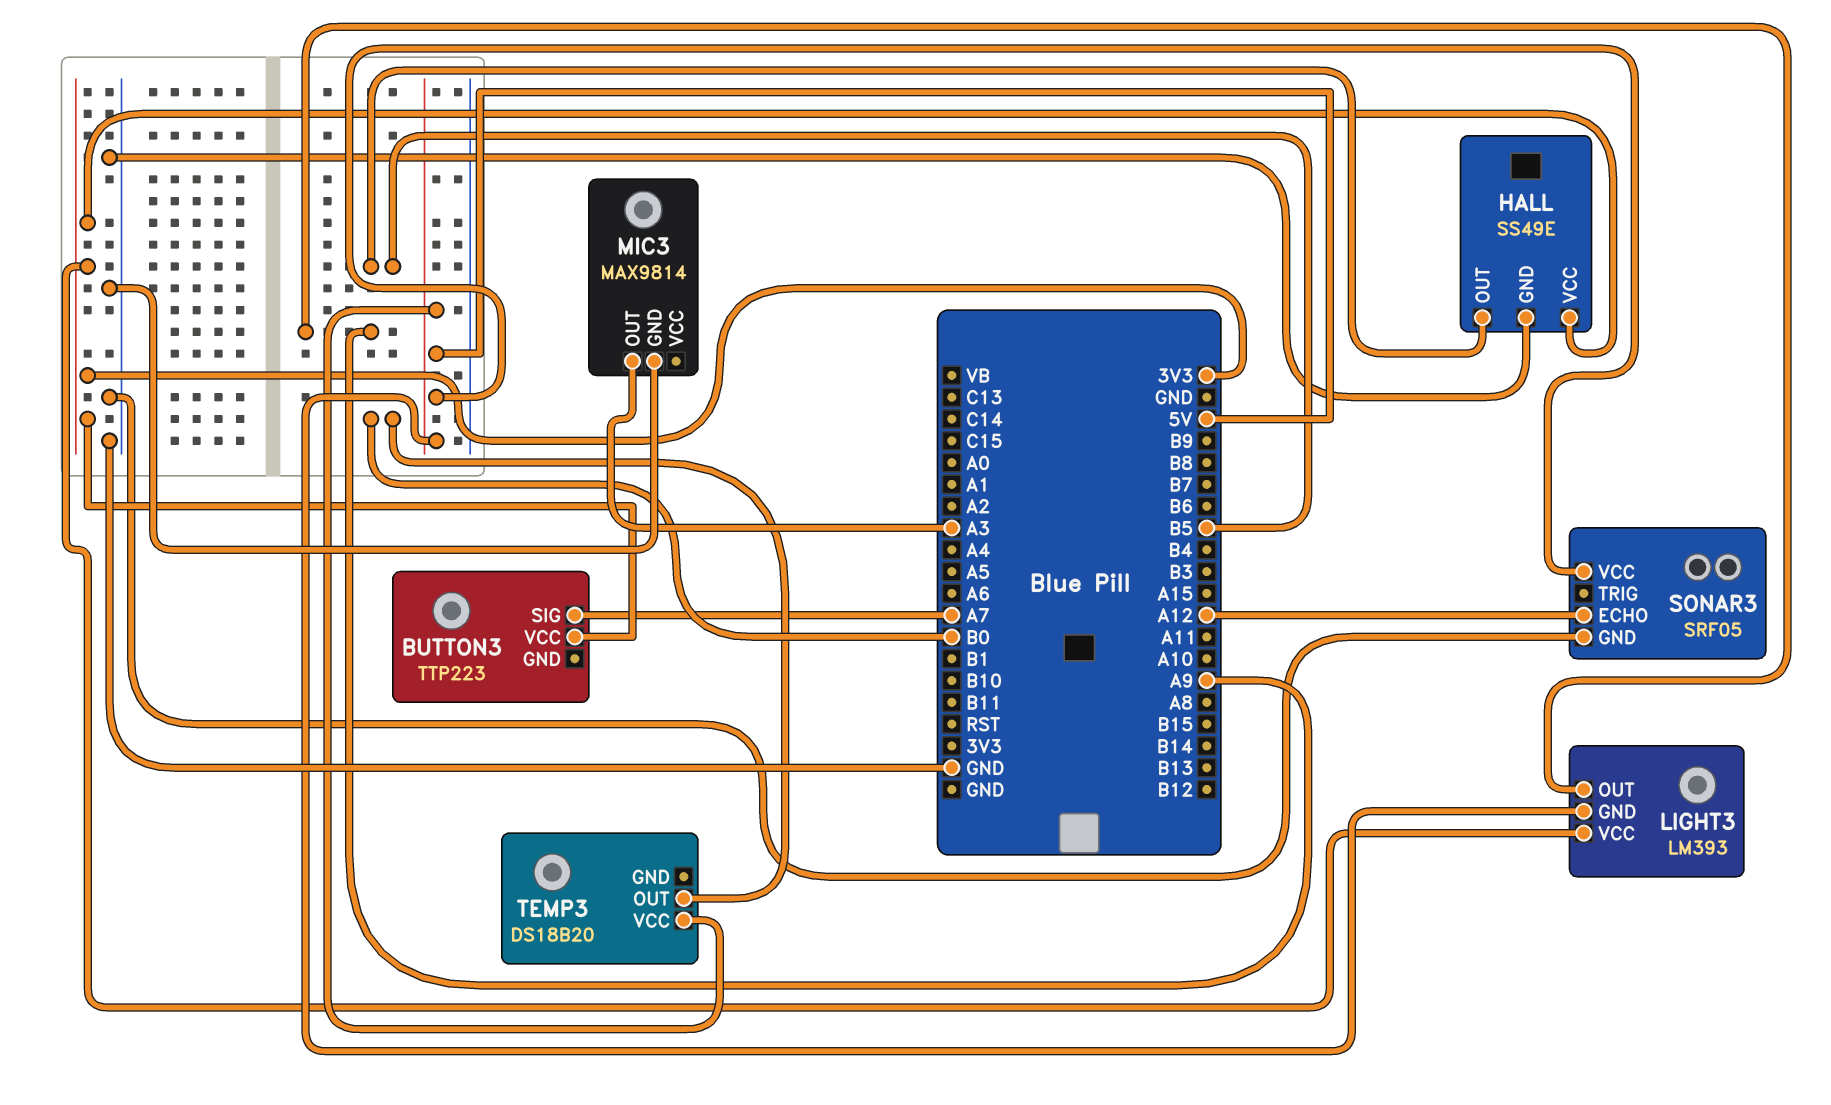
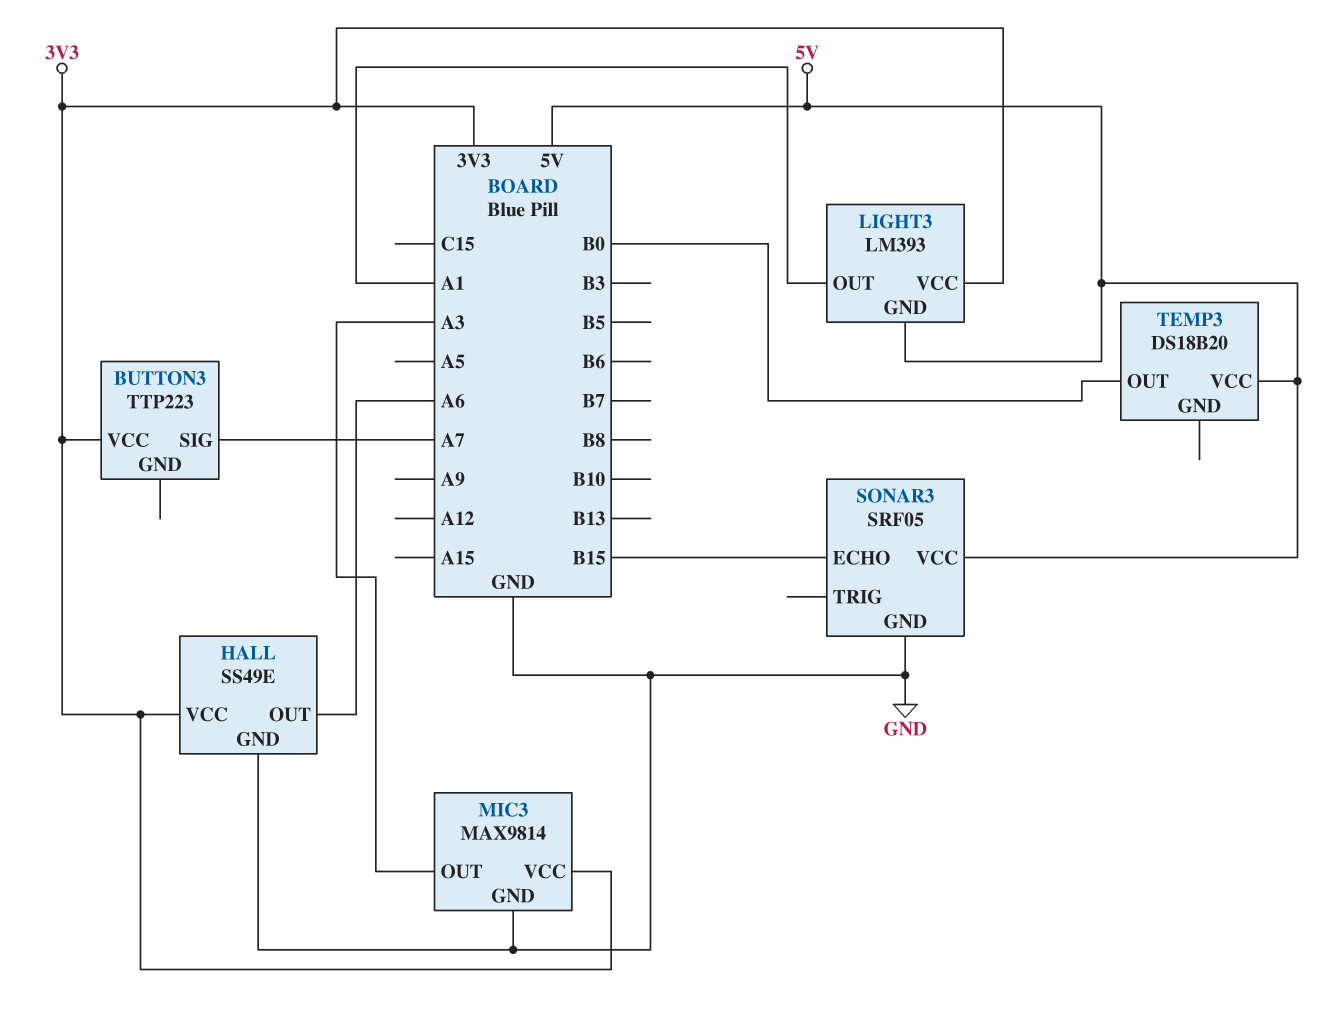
HALL pin OUT: B5 -> A6
LIGHT3 pin OUT: A9 -> A1
MIC3 pin VCC: none -> 3V3
SONAR3 pin ECHO: A12 -> B15

